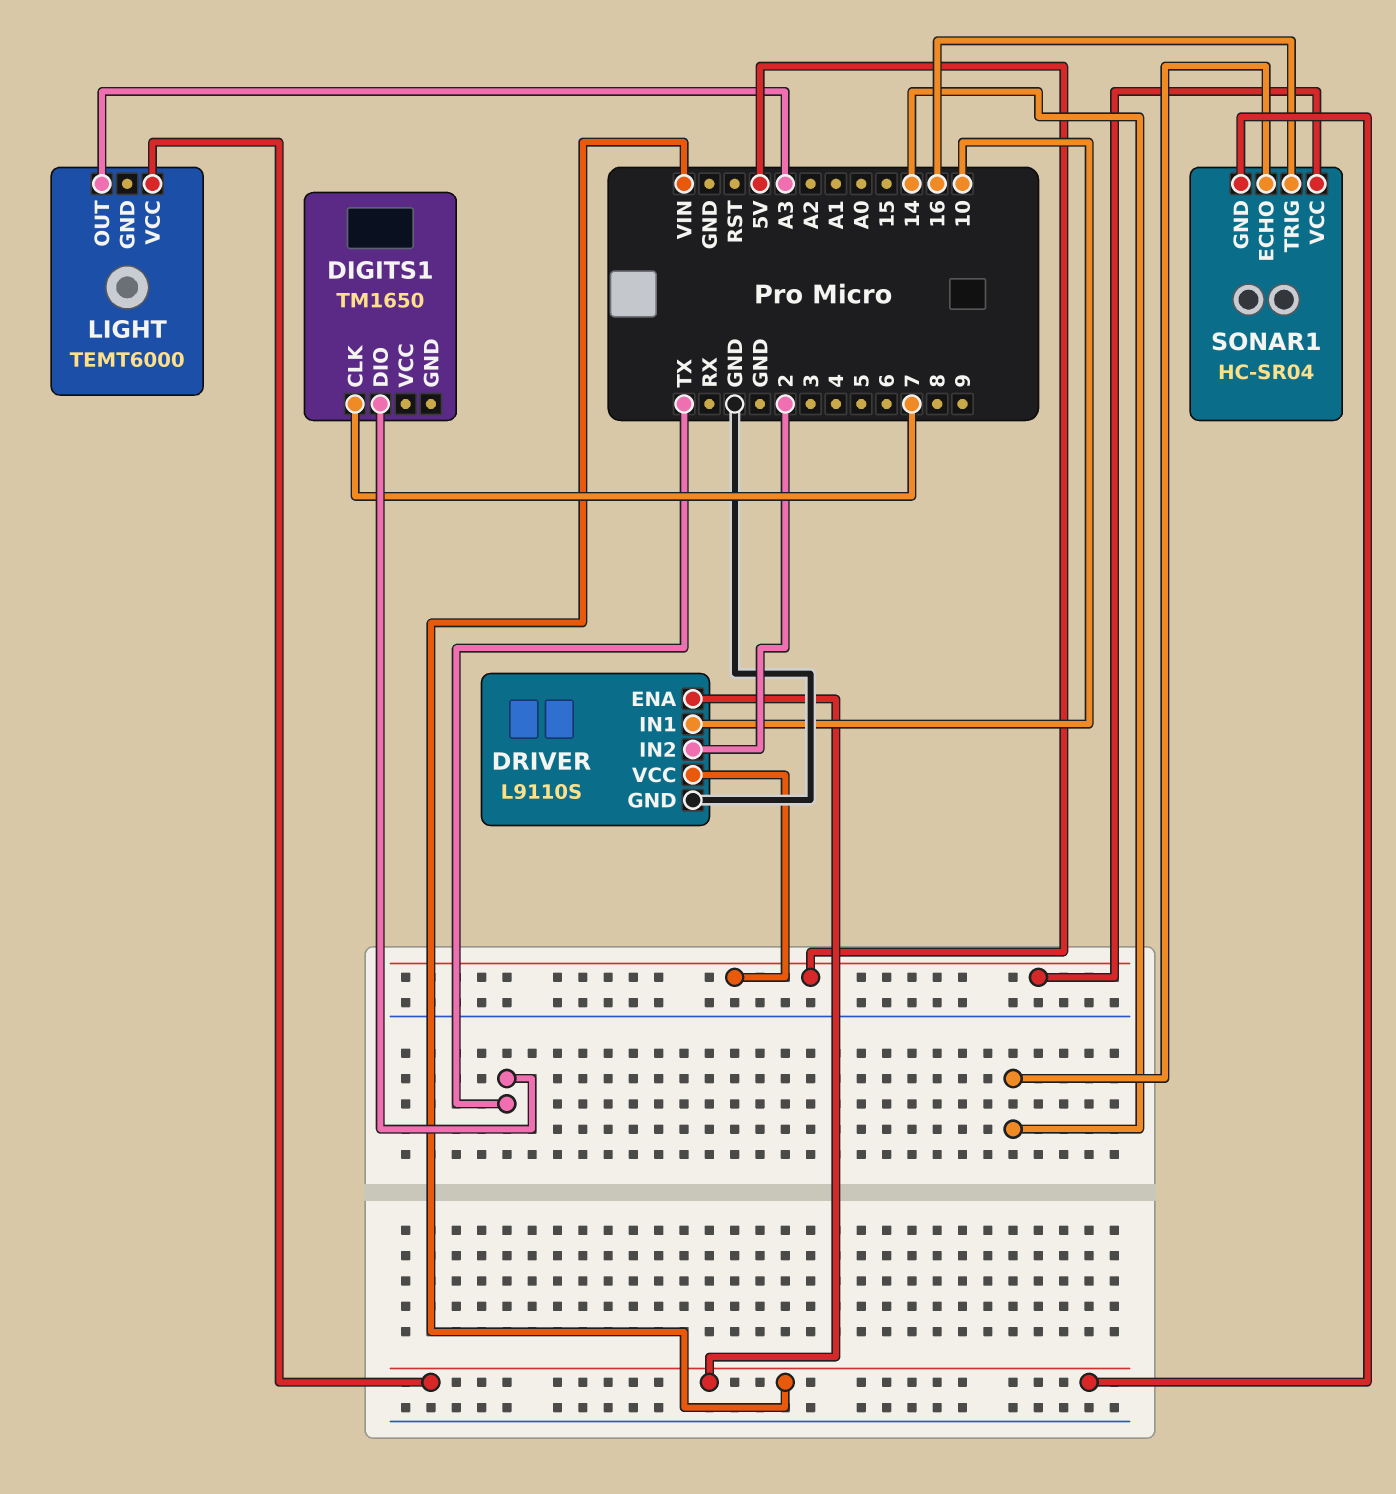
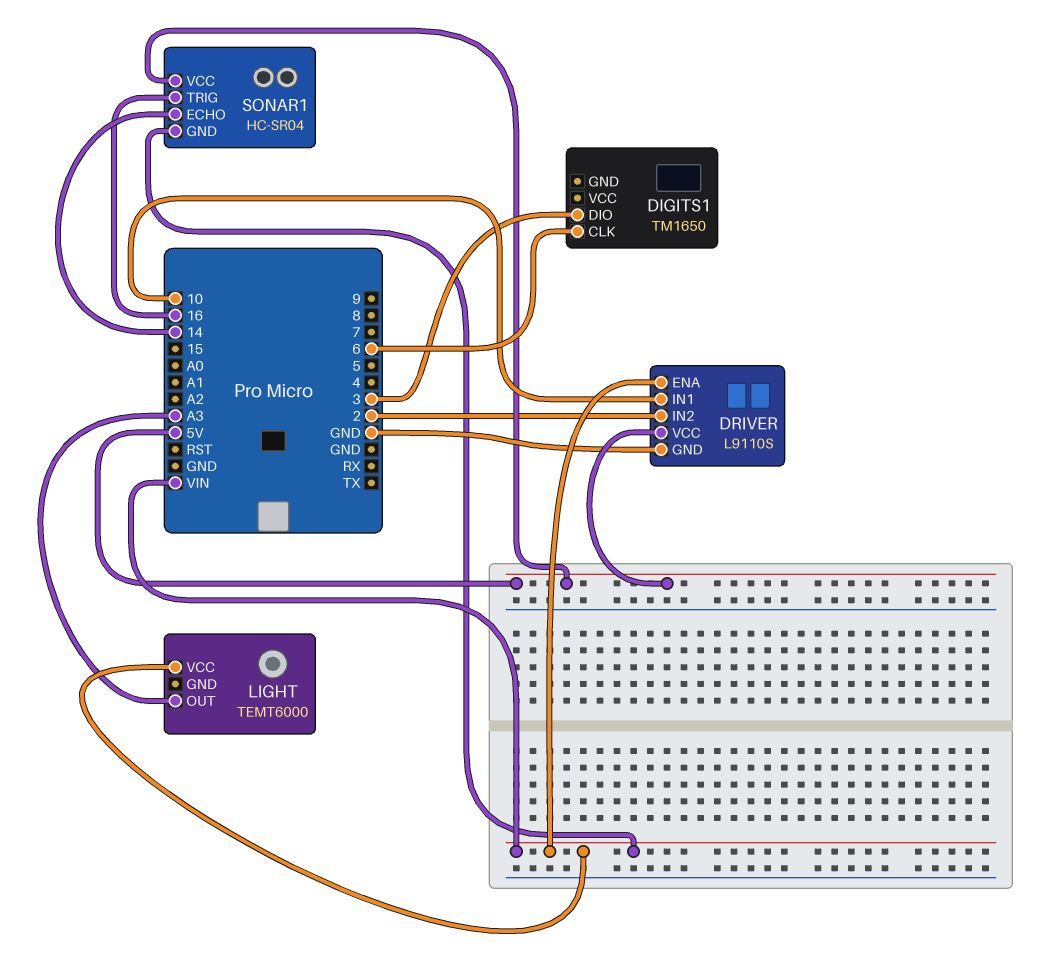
DIGITS1 pin CLK: 7 -> 6
DIGITS1 pin DIO: TX -> 3

